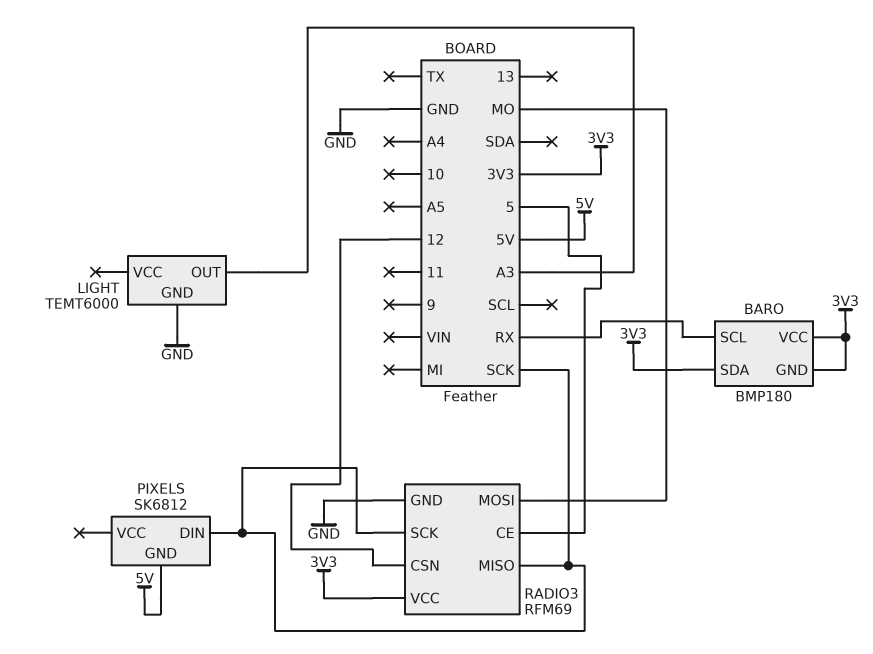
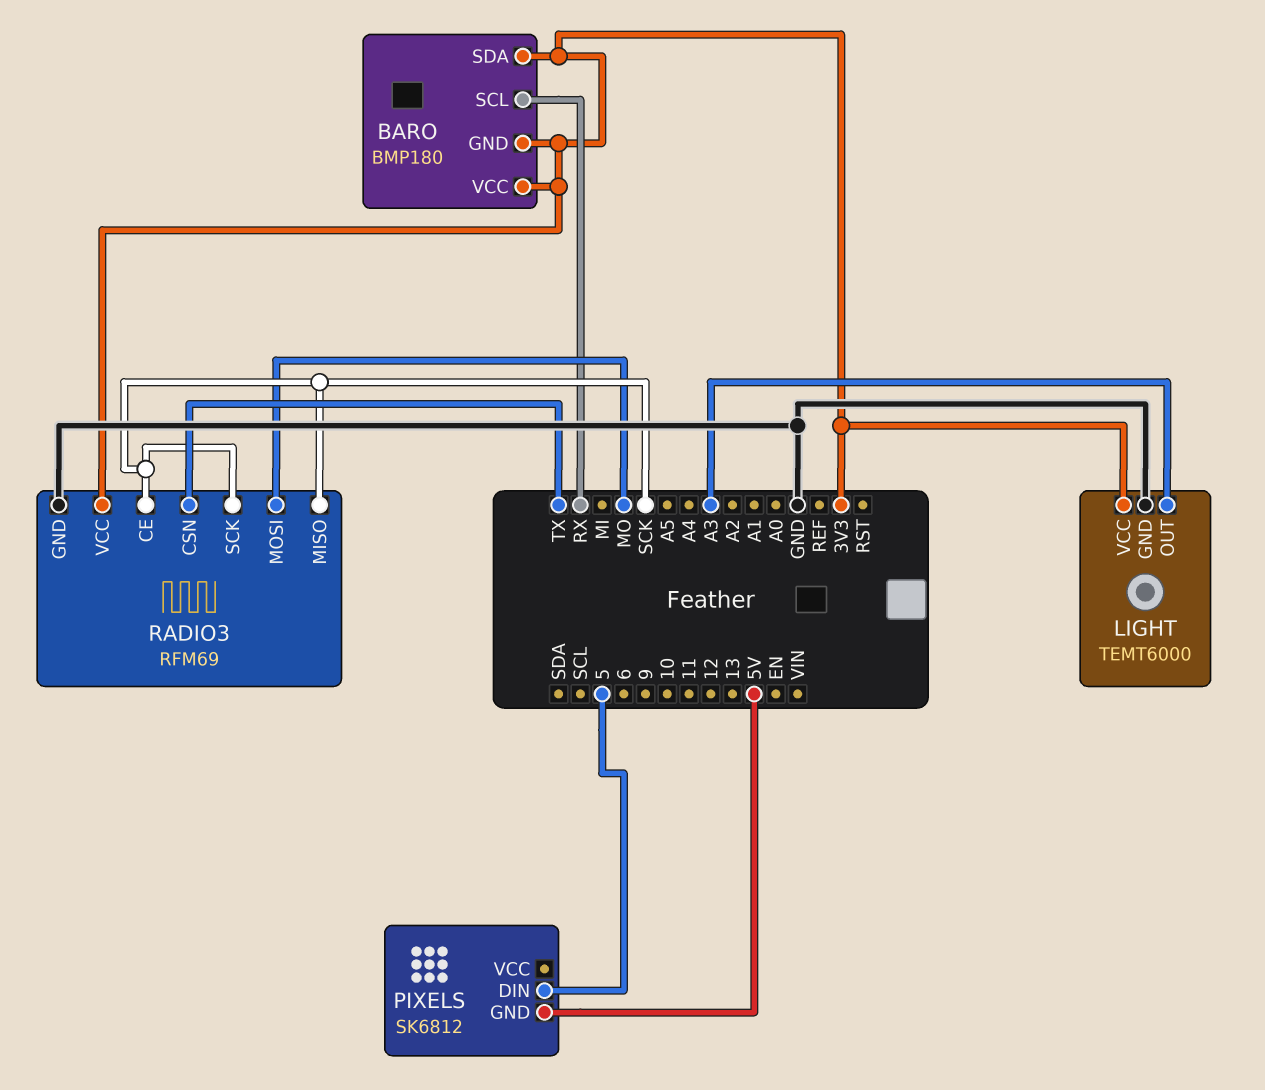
LIGHT pin VCC: none -> 3V3
PIXELS pin DIN: SCK -> 5
RADIO3 pin CE: 5 -> SCK
RADIO3 pin CSN: 12 -> TX

